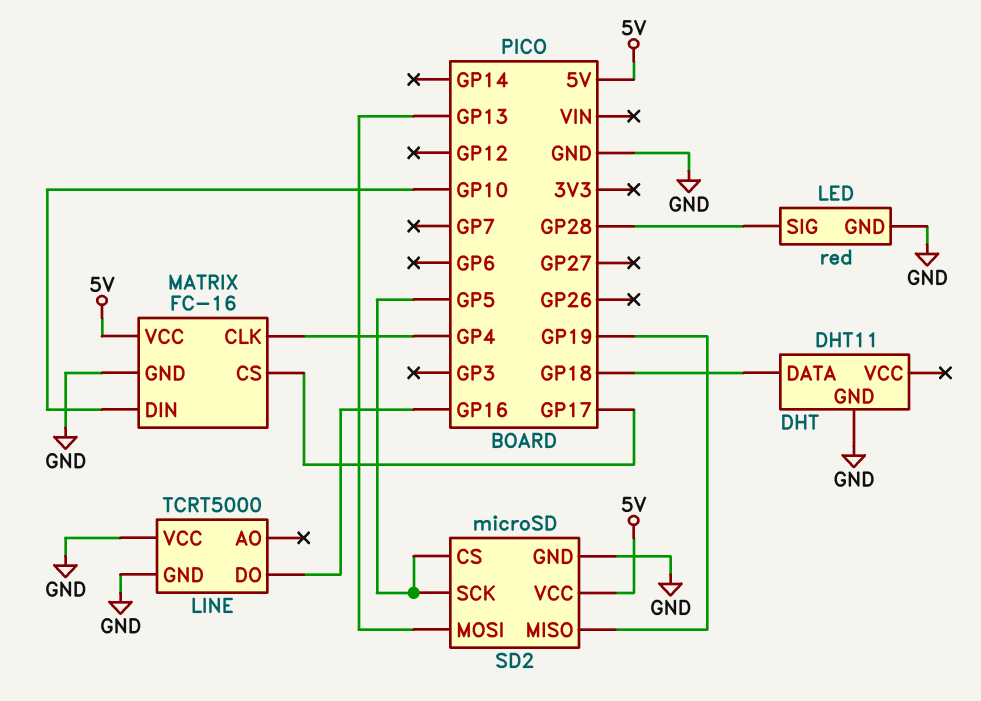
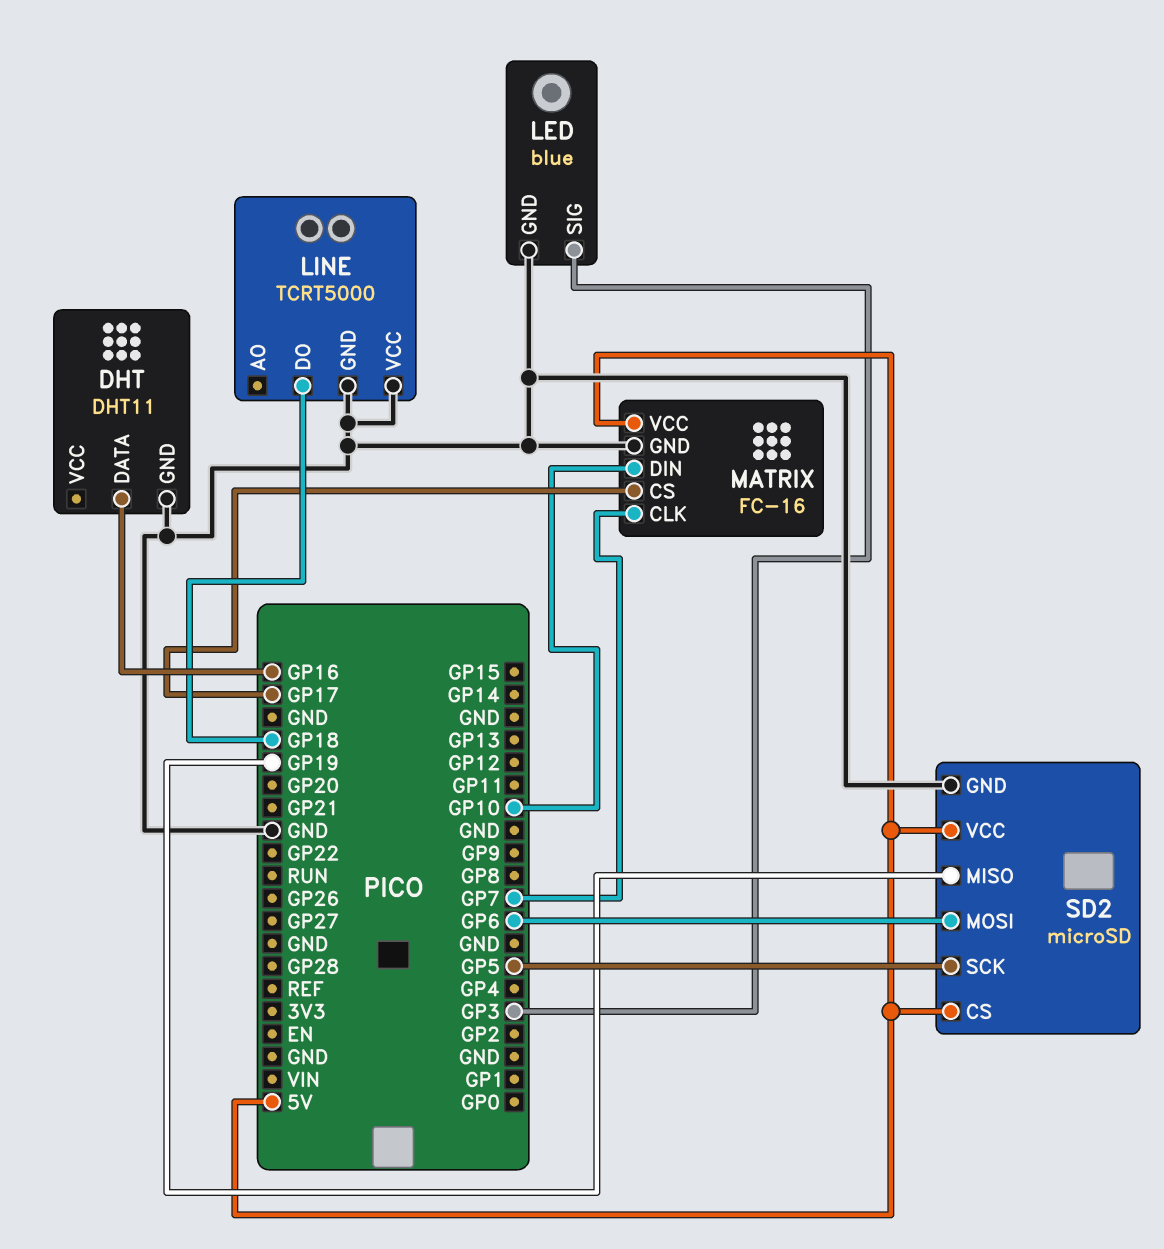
DHT pin DATA: GP18 -> GP16
LED: red -> blue
LED pin SIG: GP28 -> GP3
LINE pin DO: GP16 -> GP18
MATRIX pin CLK: GP4 -> GP7
SD2 pin CS: GP5 -> 5V
SD2 pin MOSI: GP13 -> GP6

